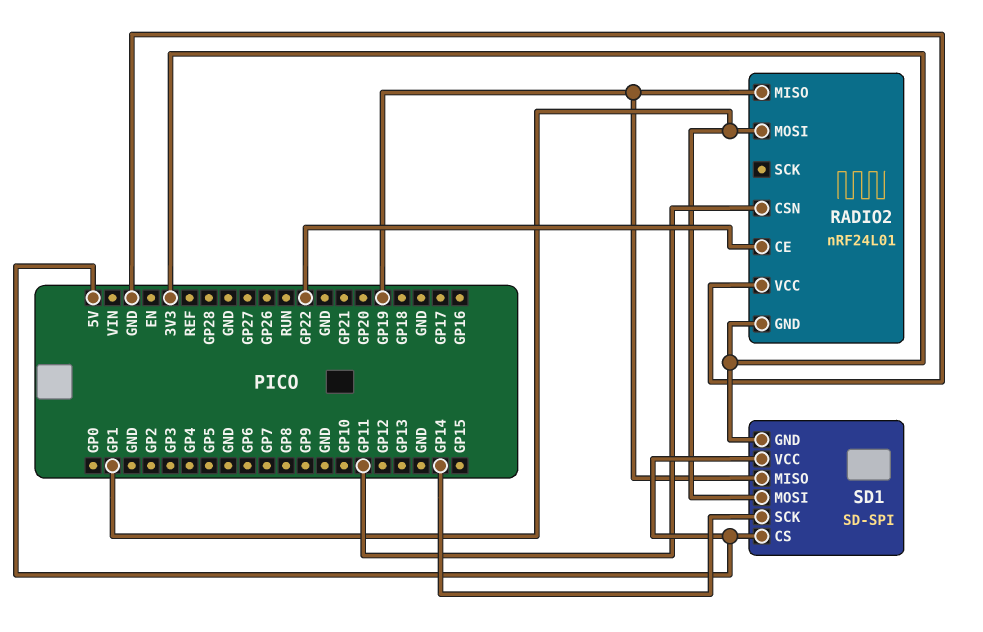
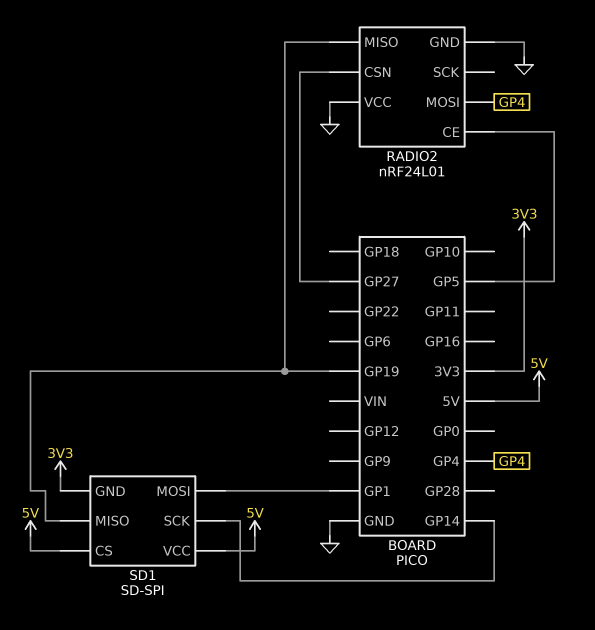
RADIO2 pin CE: GP22 -> GP5
RADIO2 pin CSN: GP11 -> GP27
RADIO2 pin GND: 3V3 -> GND
RADIO2 pin MOSI: GP1 -> GP4

